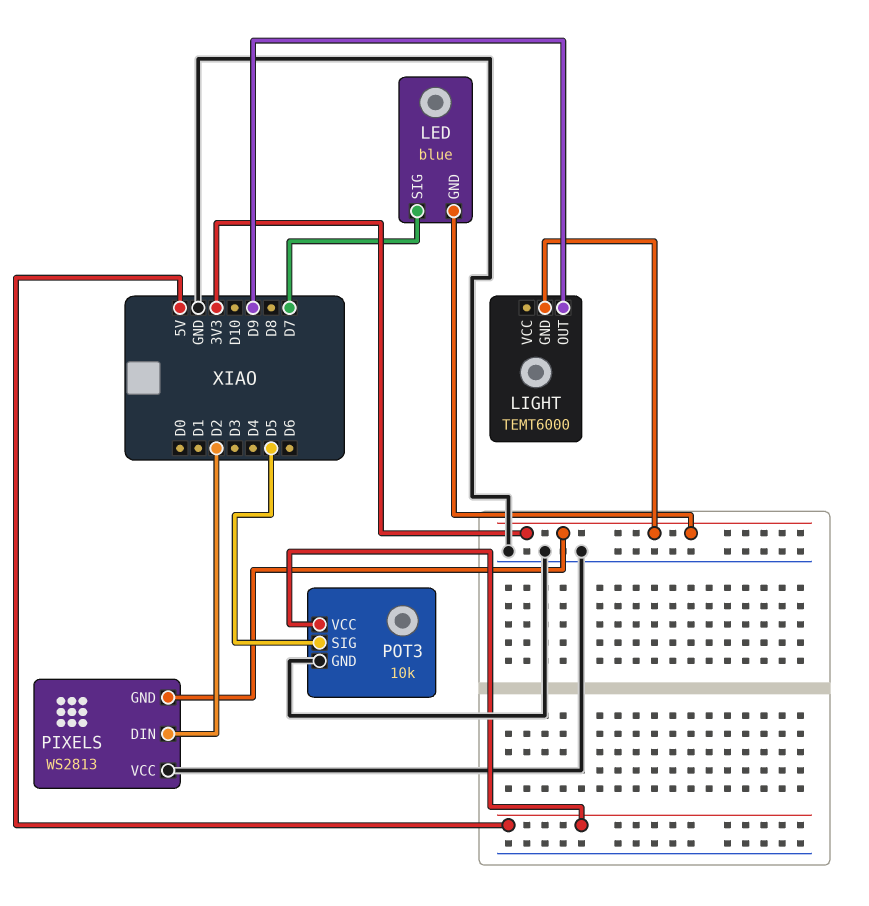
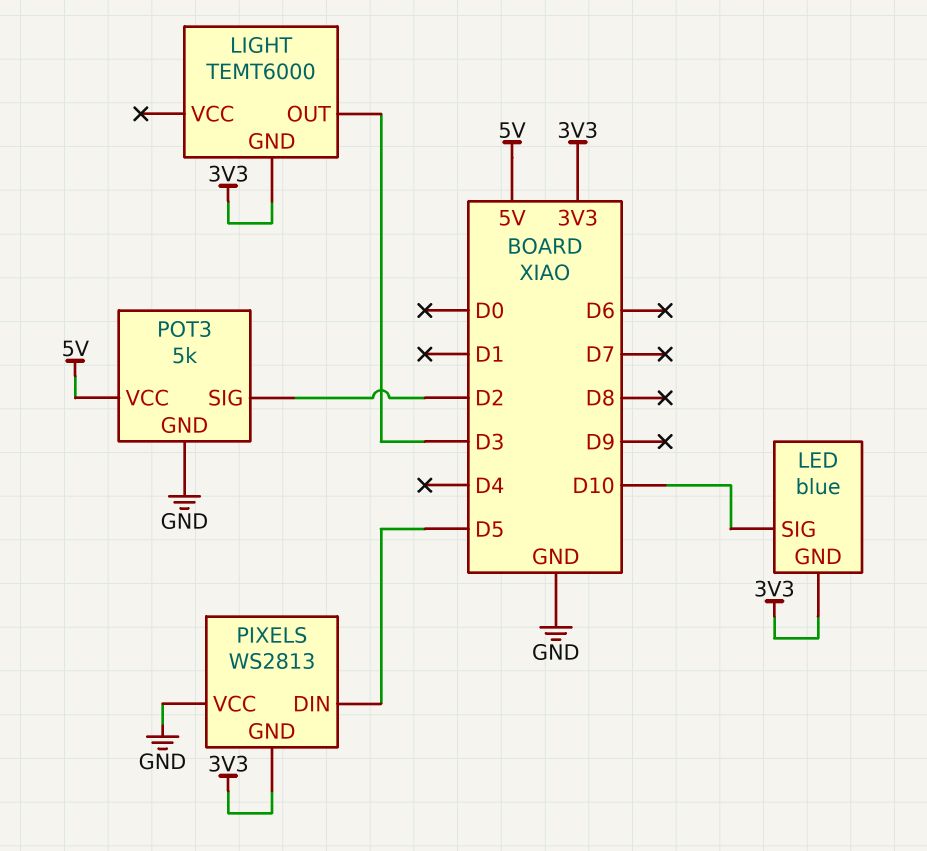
LED pin SIG: D7 -> D10
LIGHT pin OUT: D9 -> D3
PIXELS pin DIN: D2 -> D5
POT3: 10k -> 5k
POT3 pin SIG: D5 -> D2

